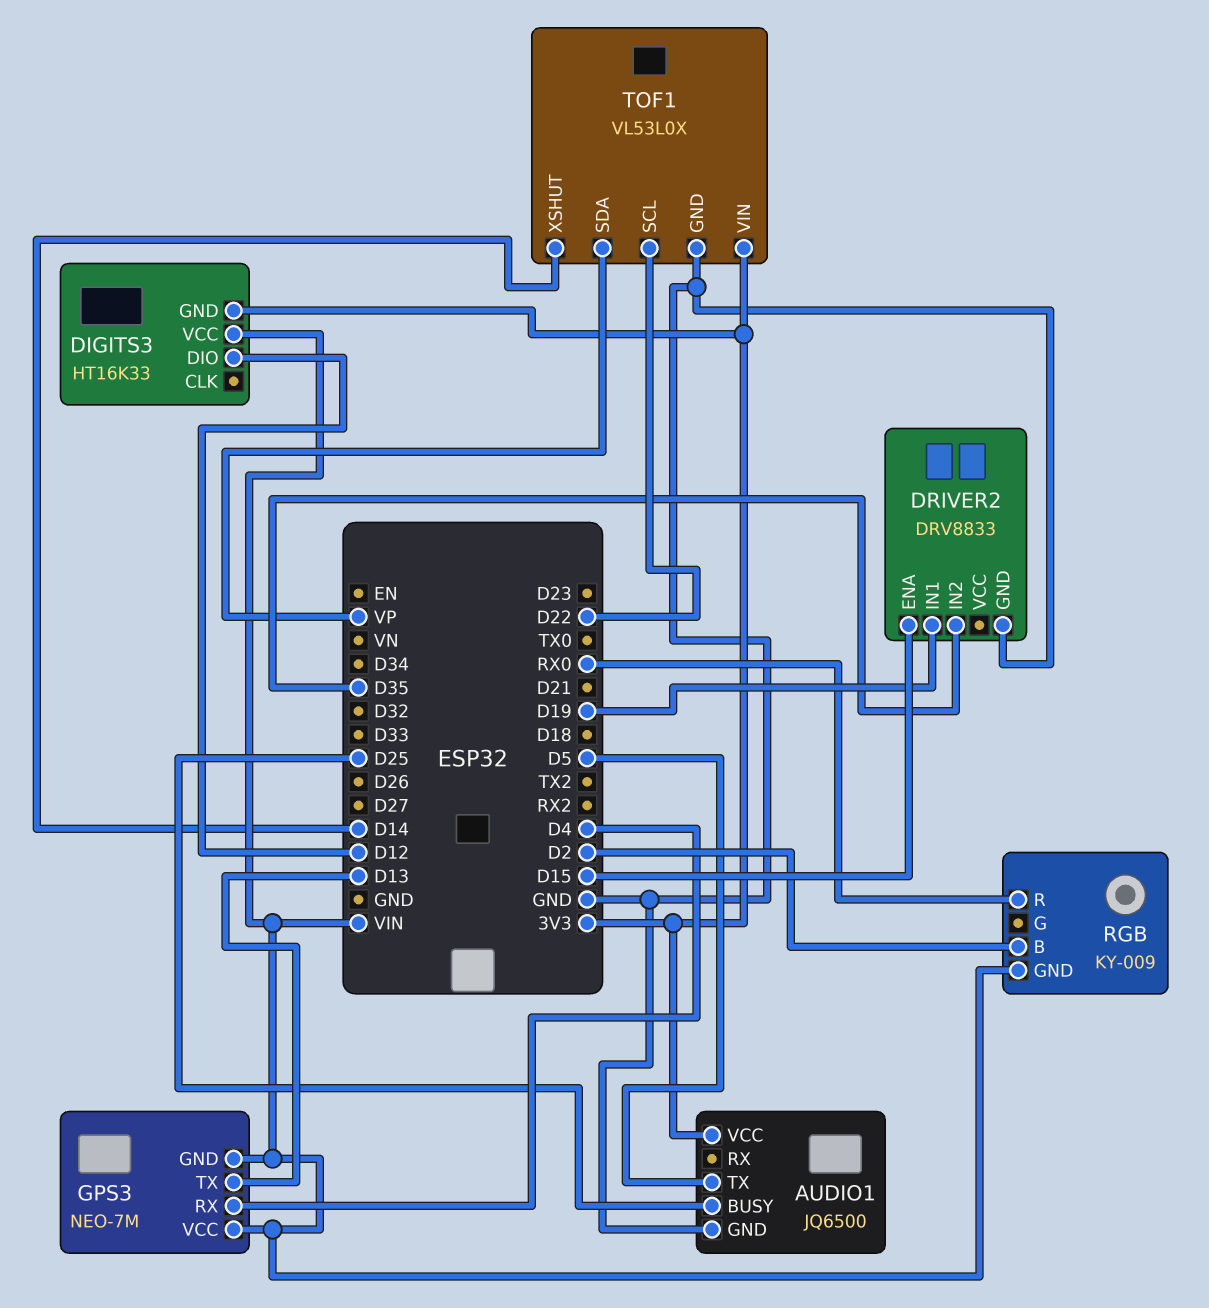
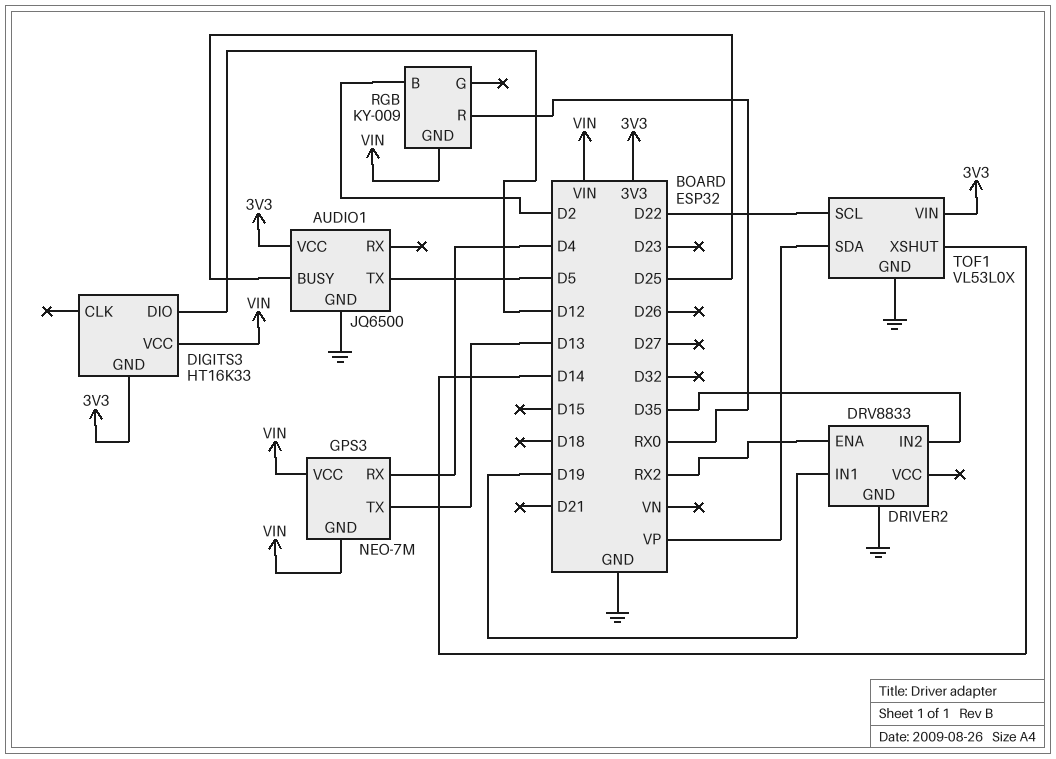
DRIVER2 pin ENA: D15 -> RX2

